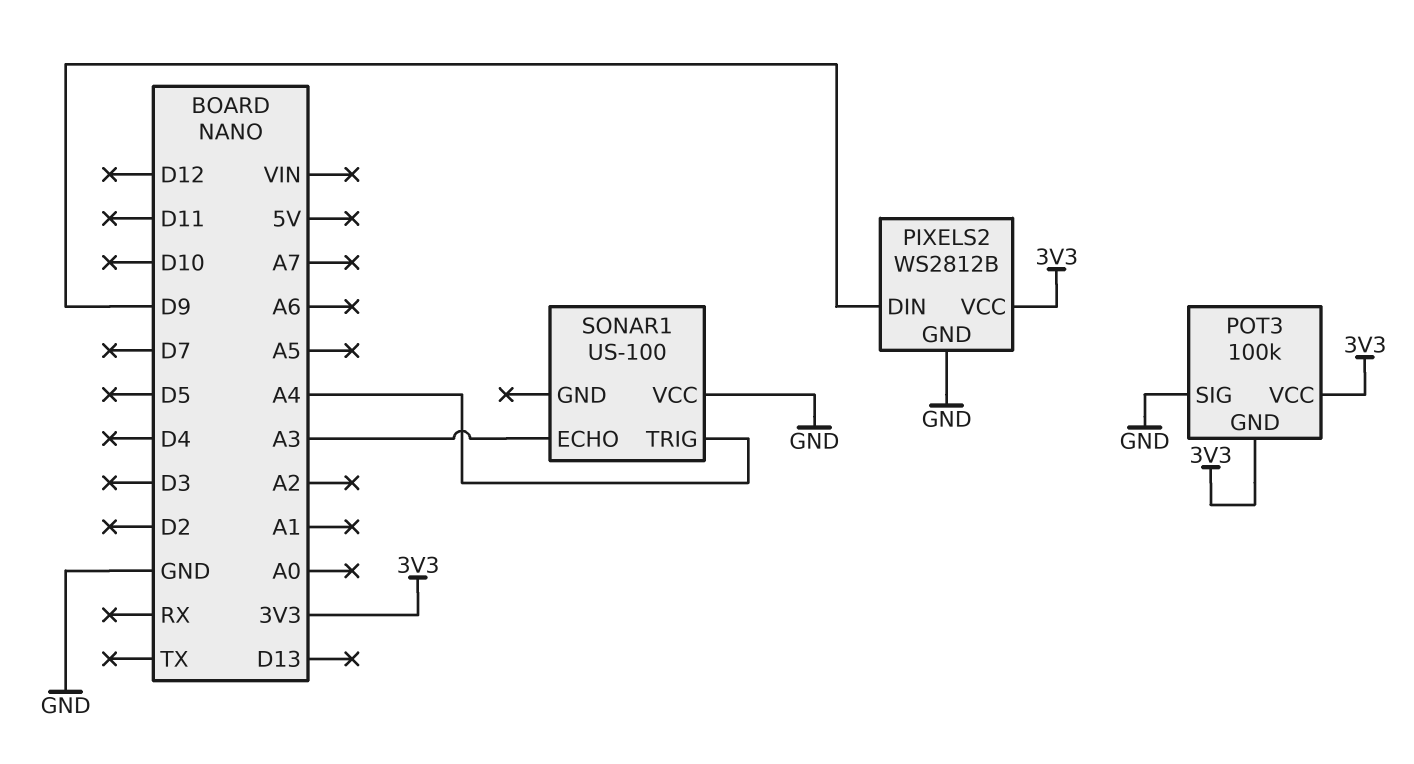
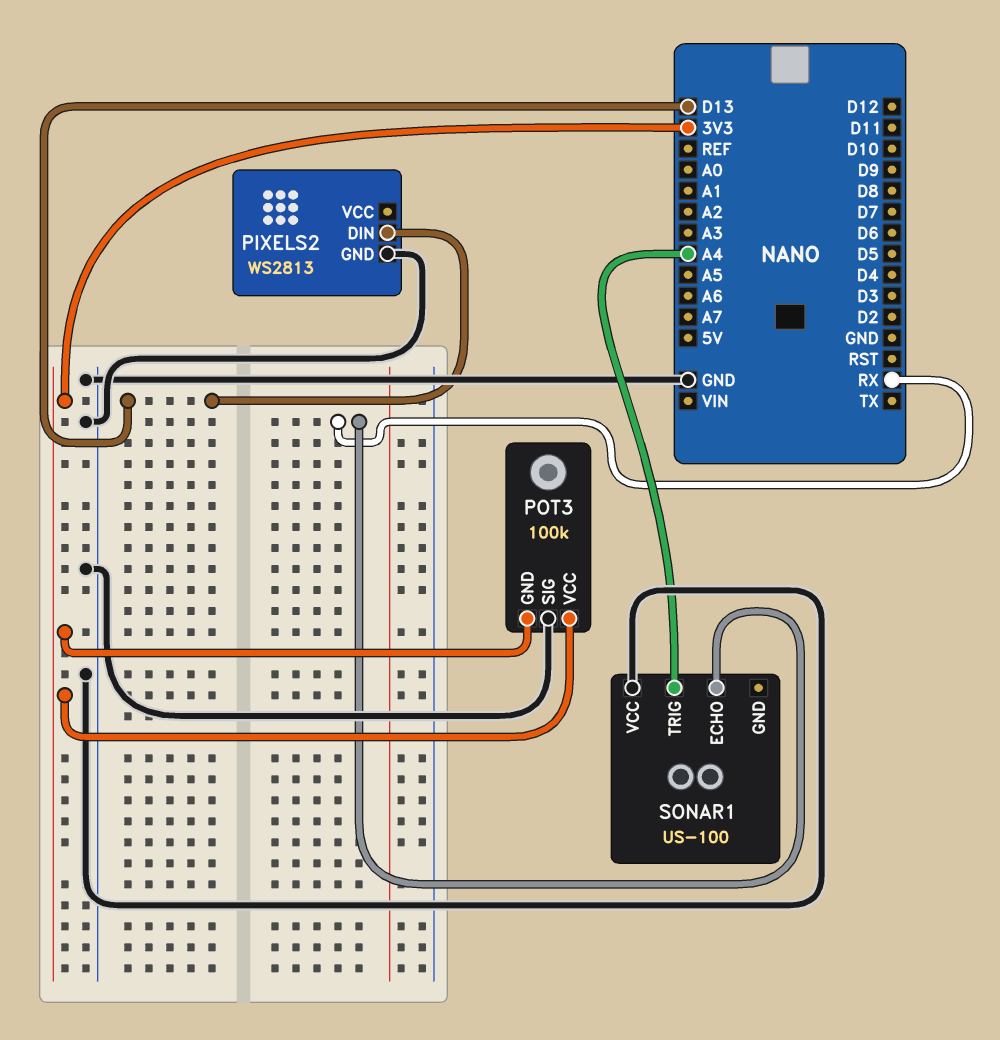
PIXELS2: WS2812B -> WS2813
PIXELS2 pin DIN: D9 -> D13
PIXELS2 pin VCC: 3V3 -> none
SONAR1 pin ECHO: A3 -> RX

